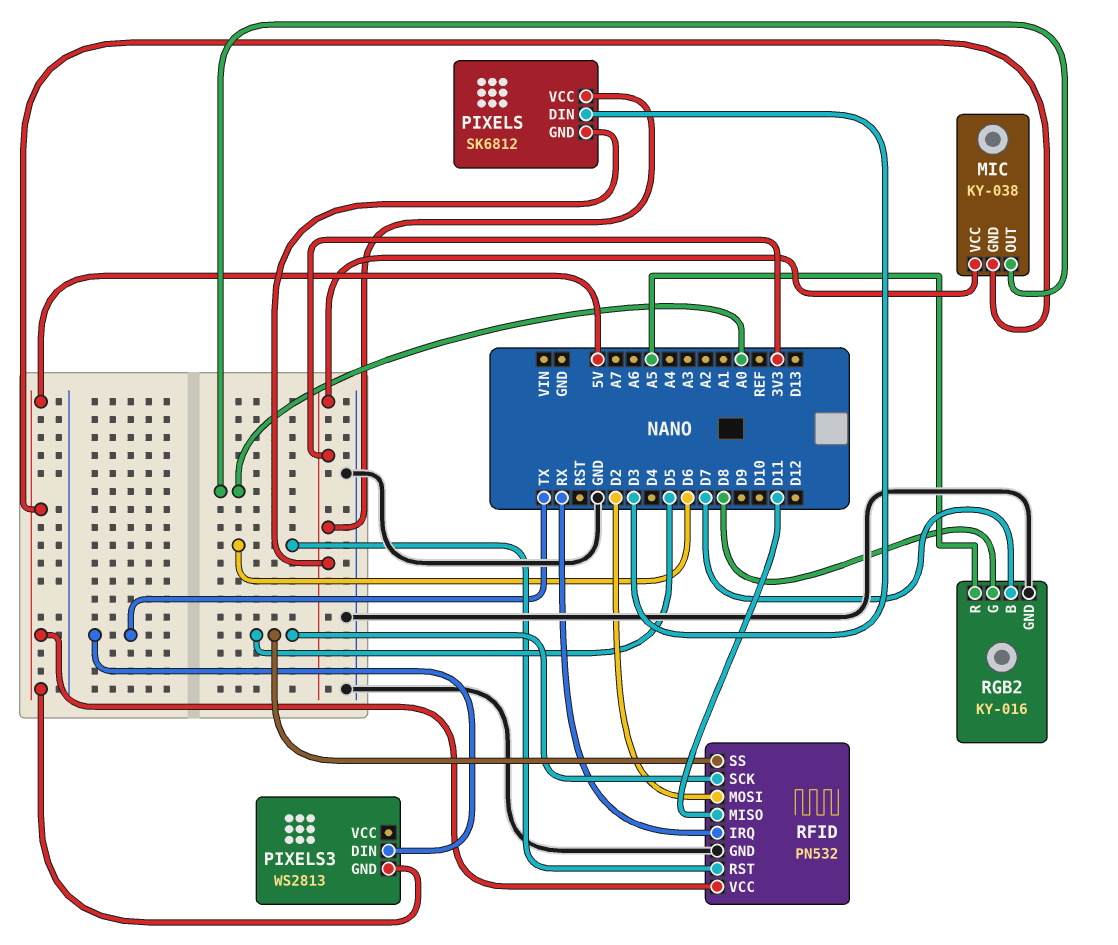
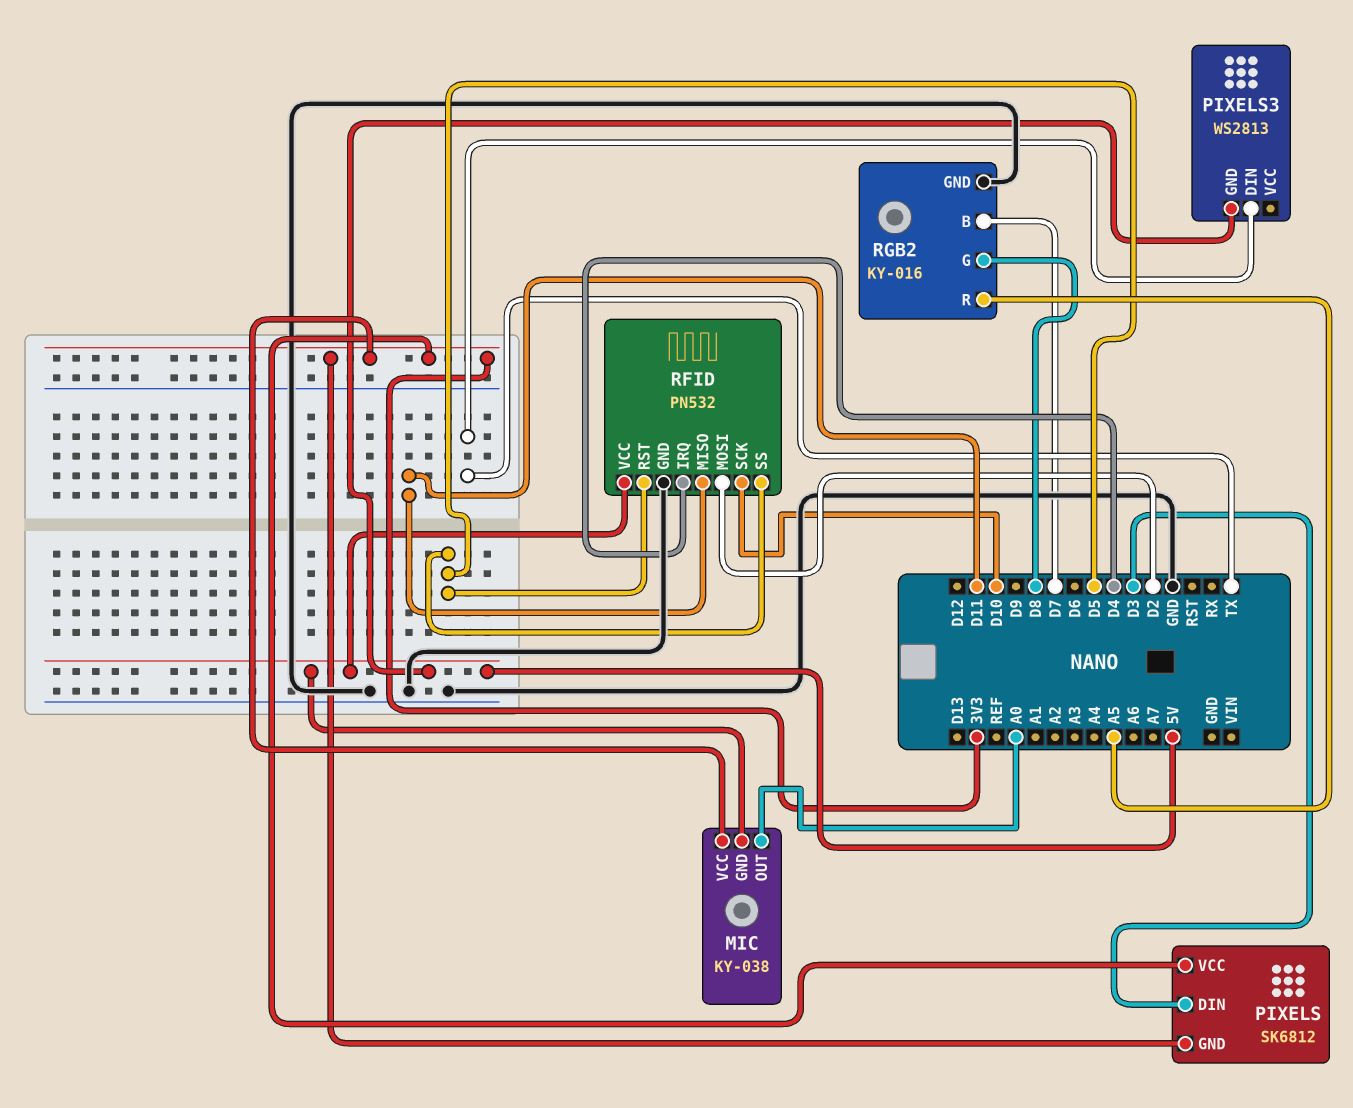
RFID pin IRQ: RX -> D4
RFID pin RST: D6 -> D5
RFID pin SCK: D5 -> D10

